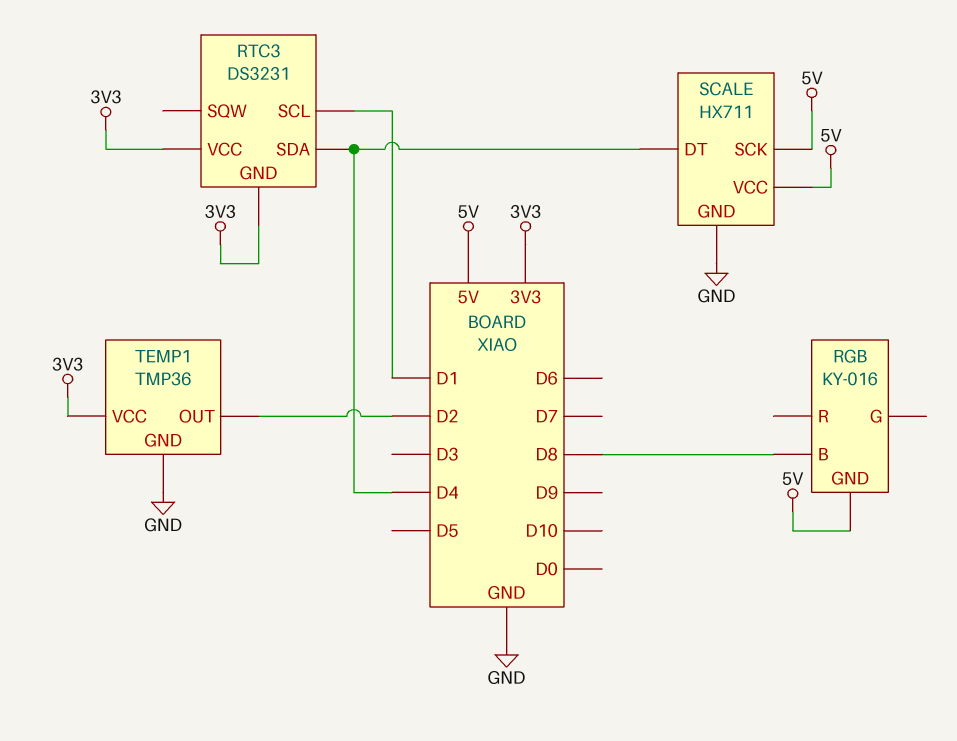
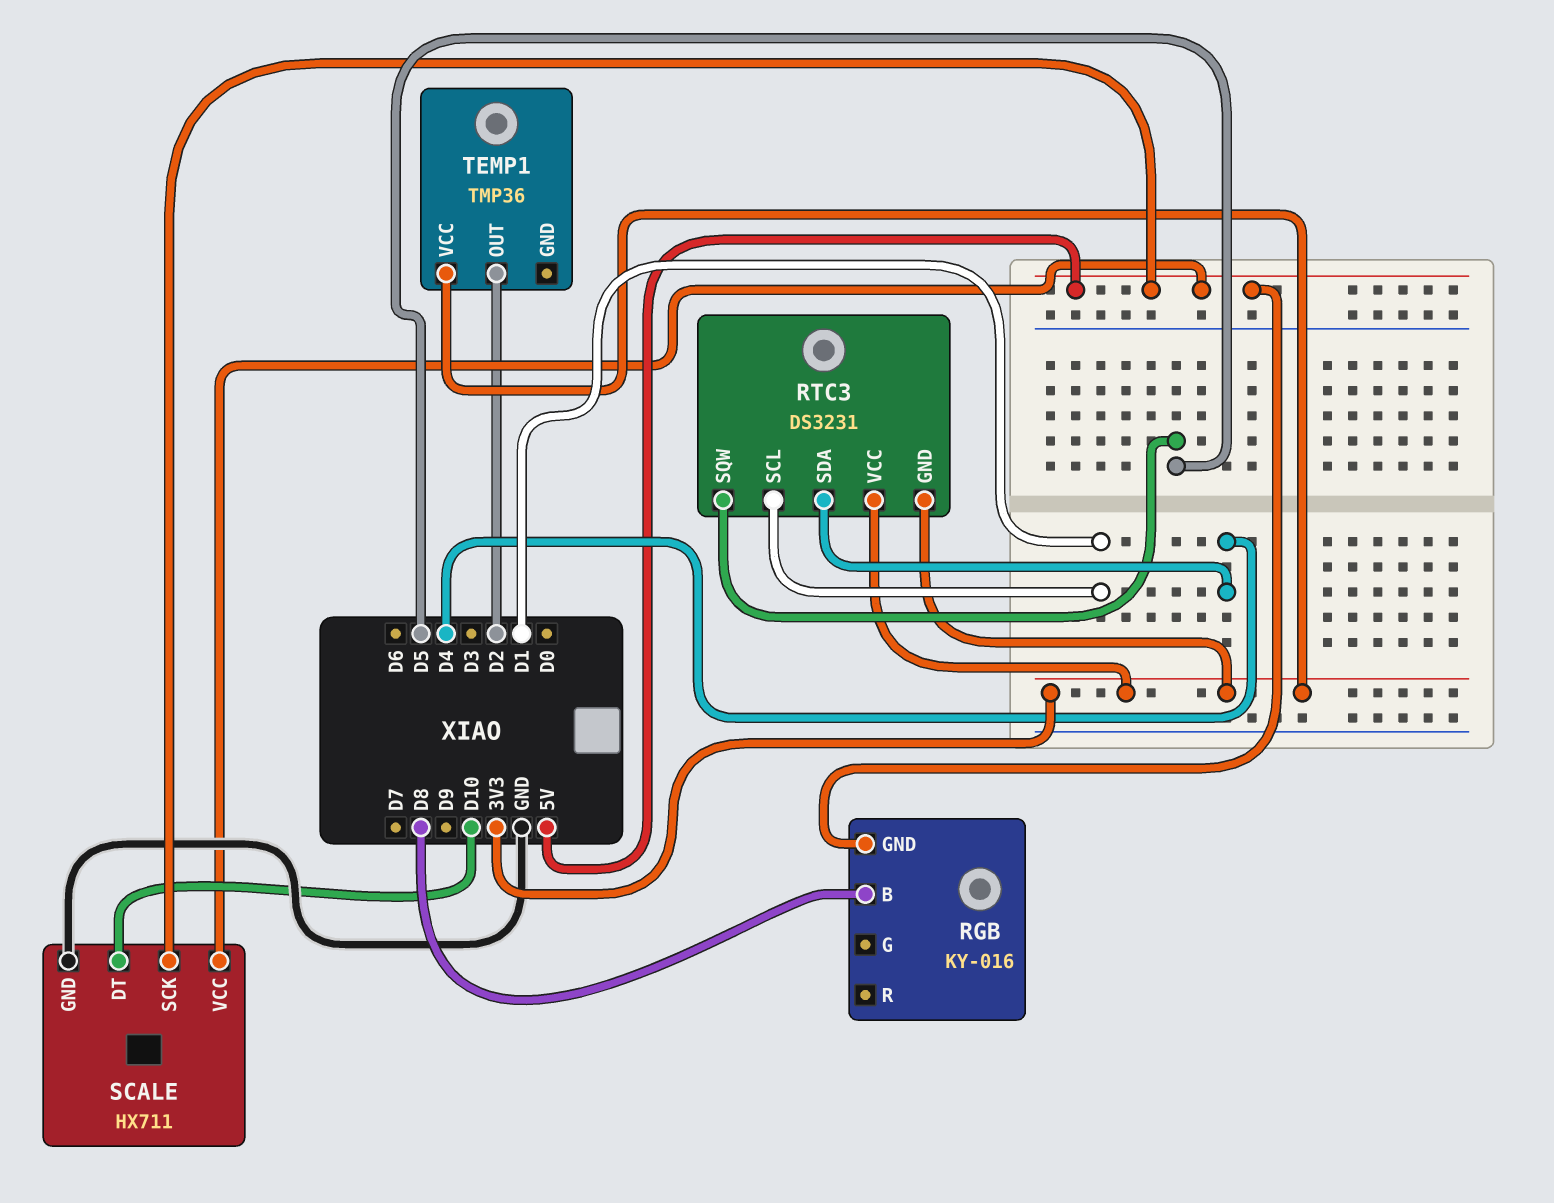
RTC3 pin SQW: none -> D5
SCALE pin DT: D4 -> D10
TEMP1 pin GND: GND -> none

